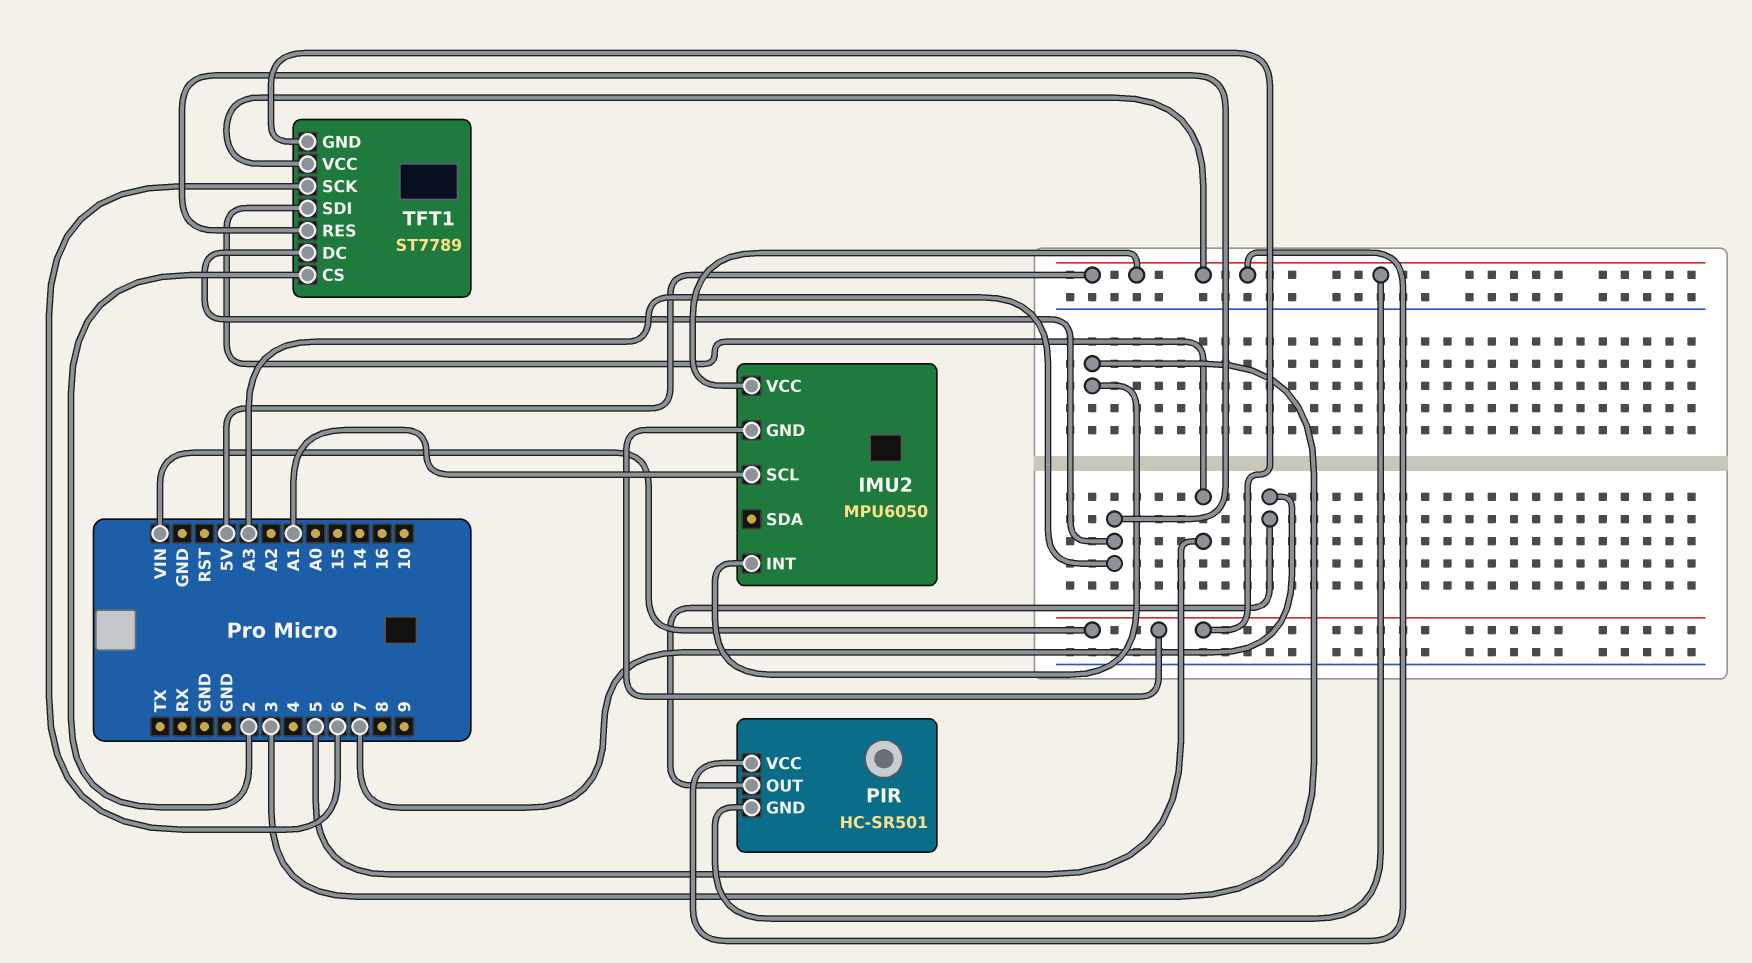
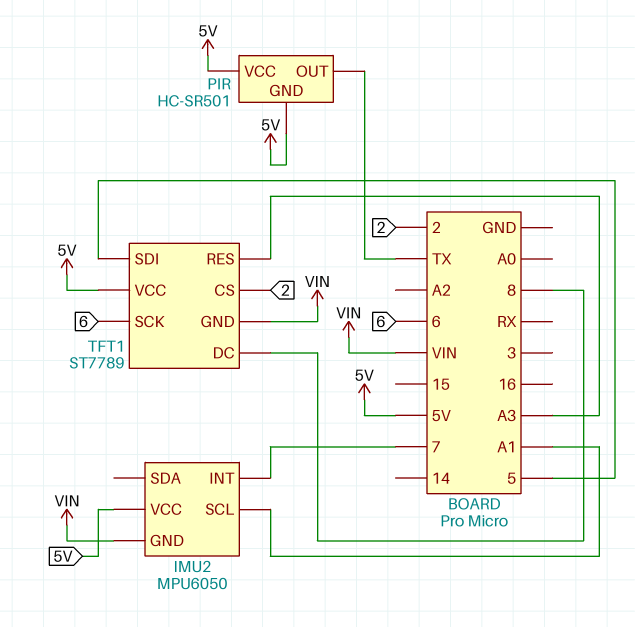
IMU2 pin INT: 3 -> 7
PIR pin OUT: 7 -> TX
TFT1 pin DC: A3 -> 8

